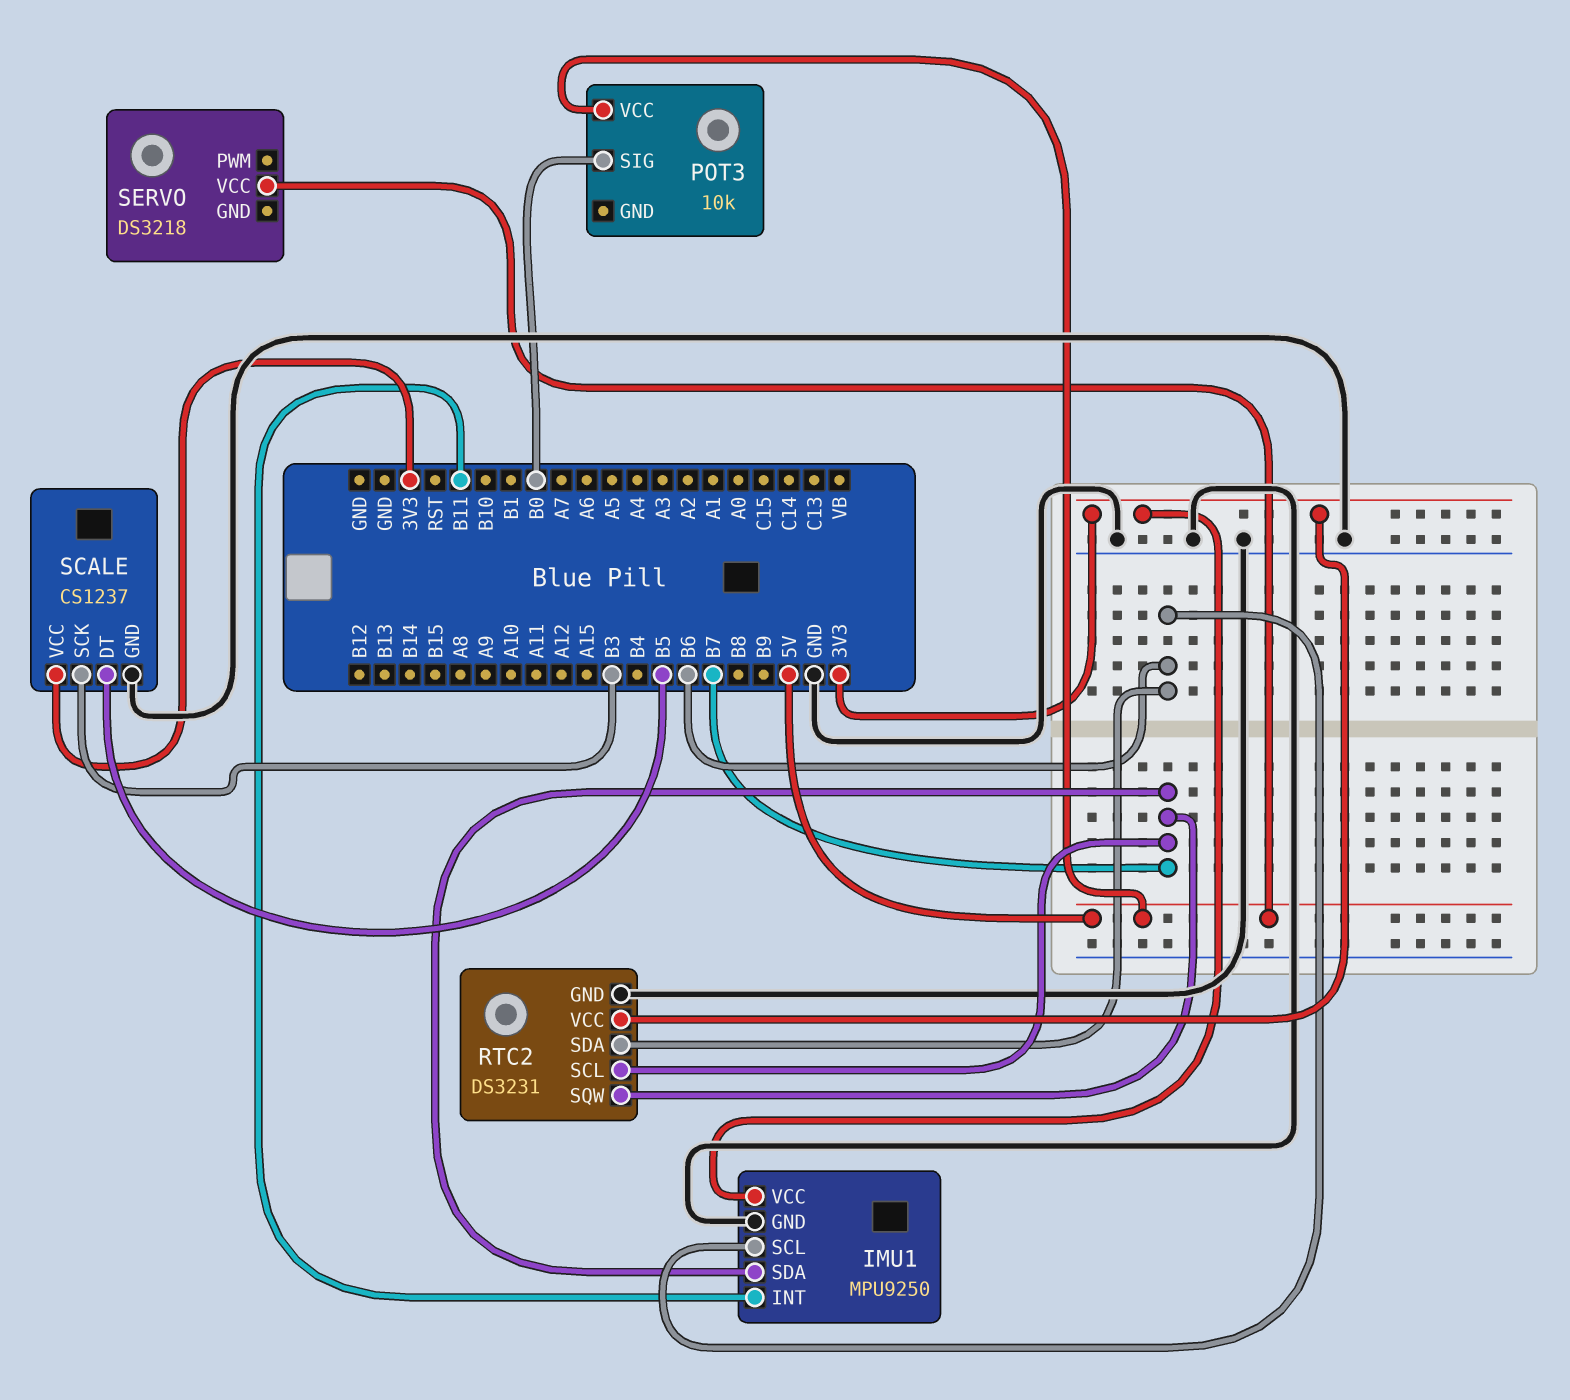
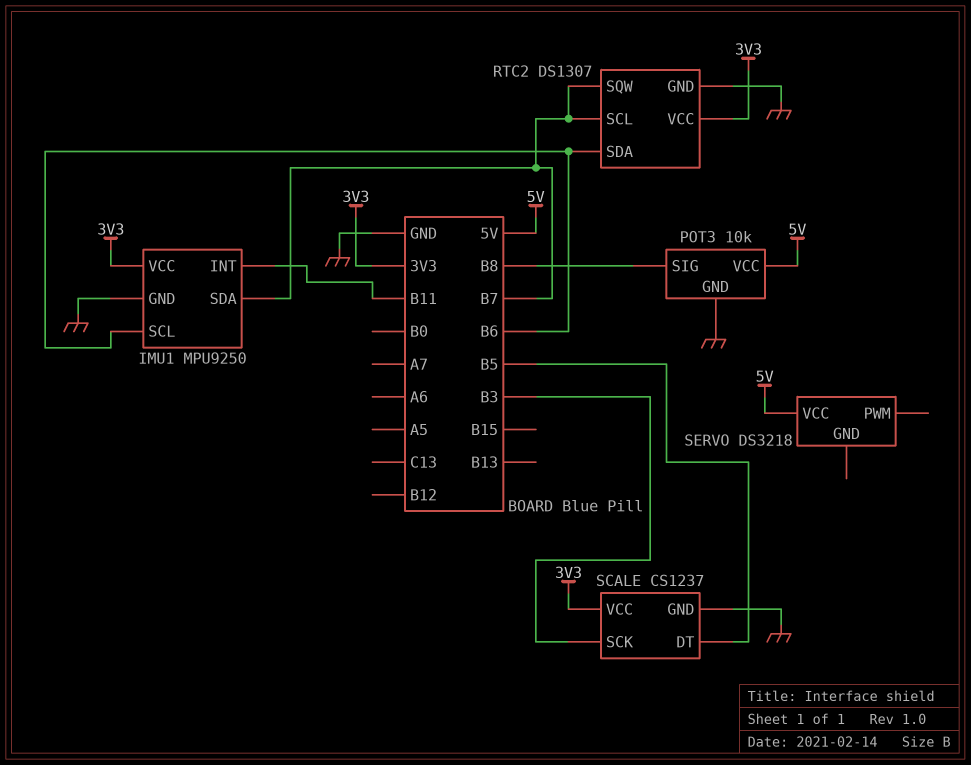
POT3 pin GND: none -> GND
POT3 pin SIG: B0 -> B8
RTC2: DS3231 -> DS1307

